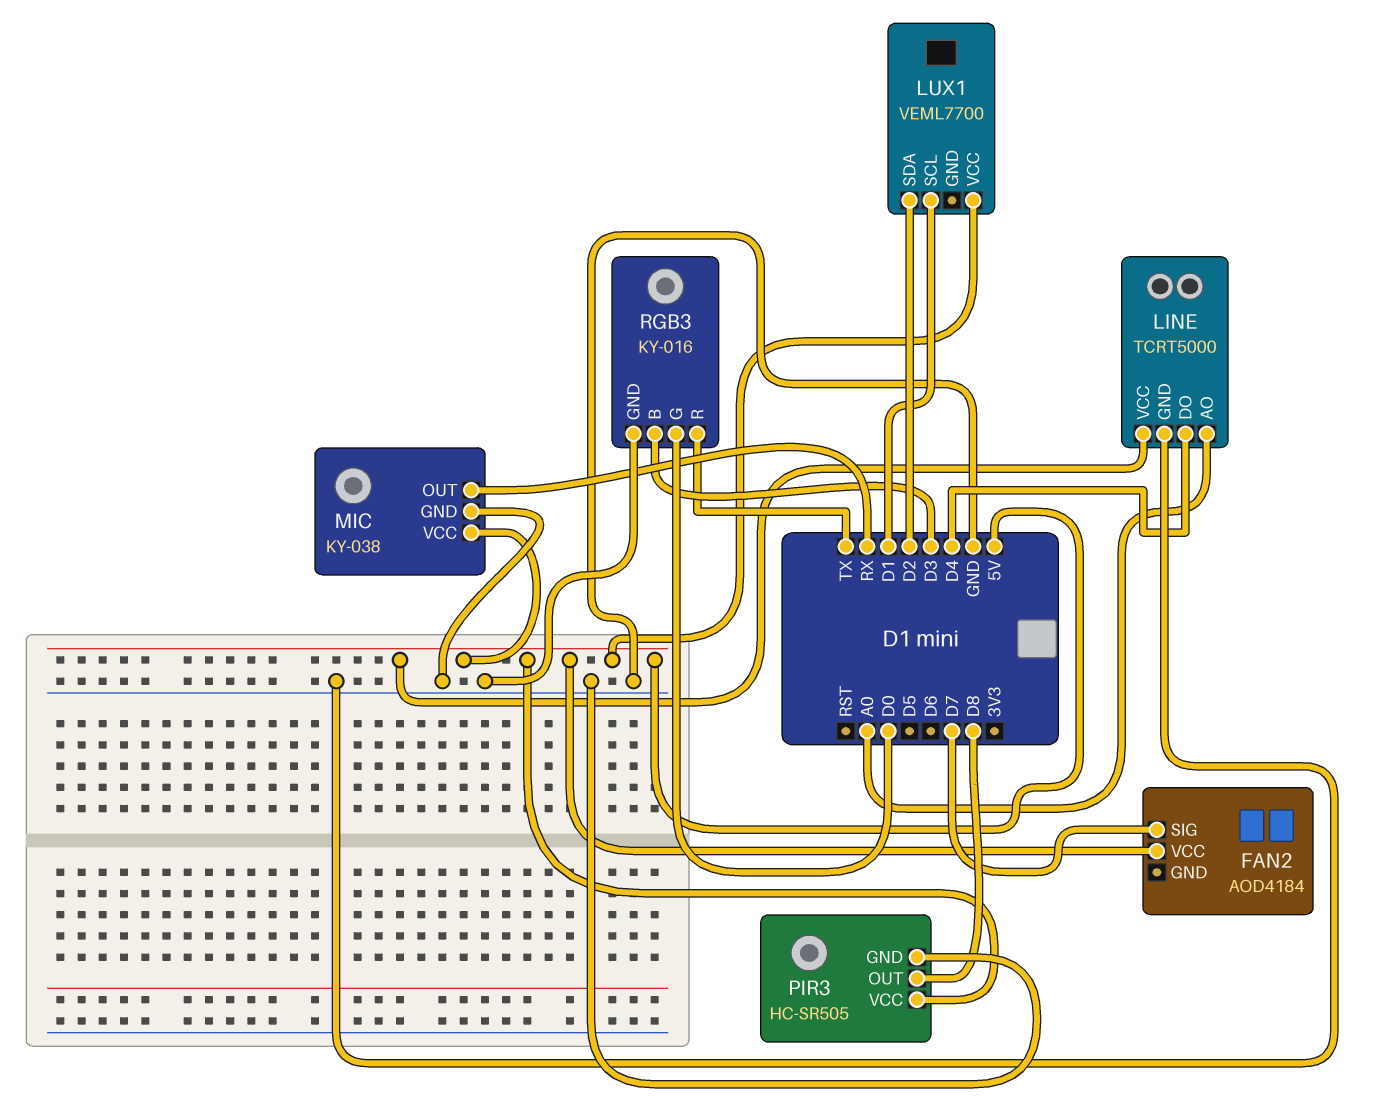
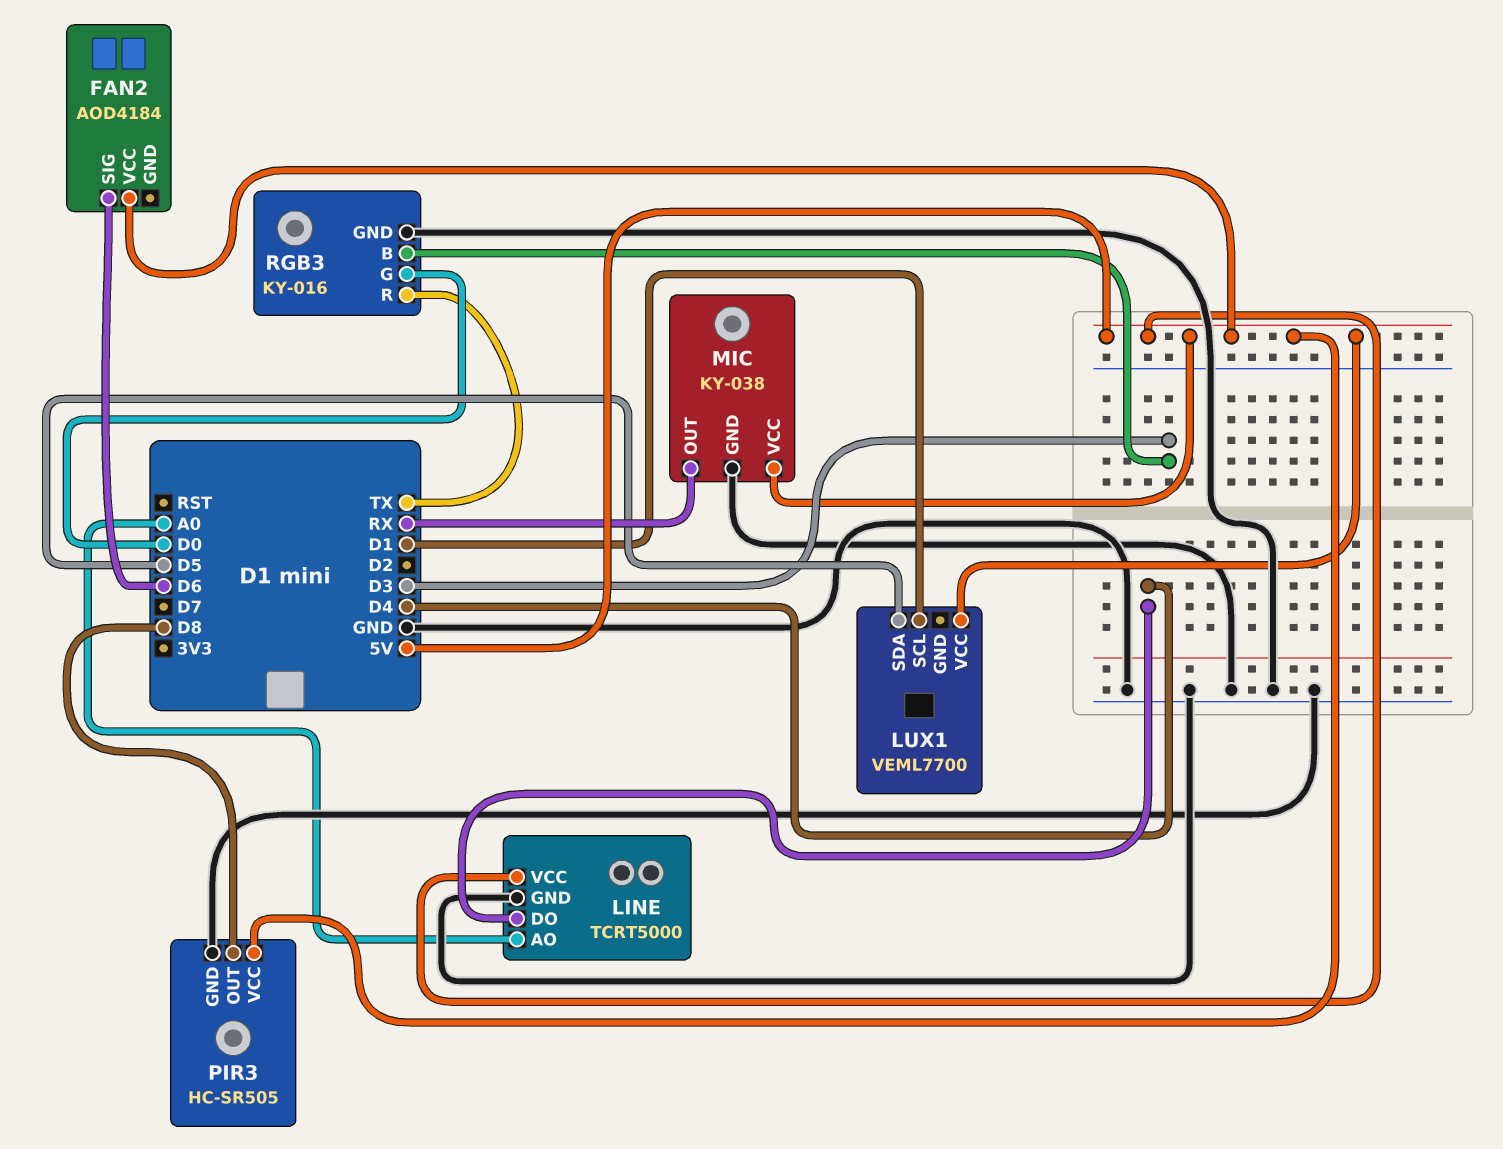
FAN2 pin SIG: D7 -> D6
LUX1 pin SDA: D2 -> D5

